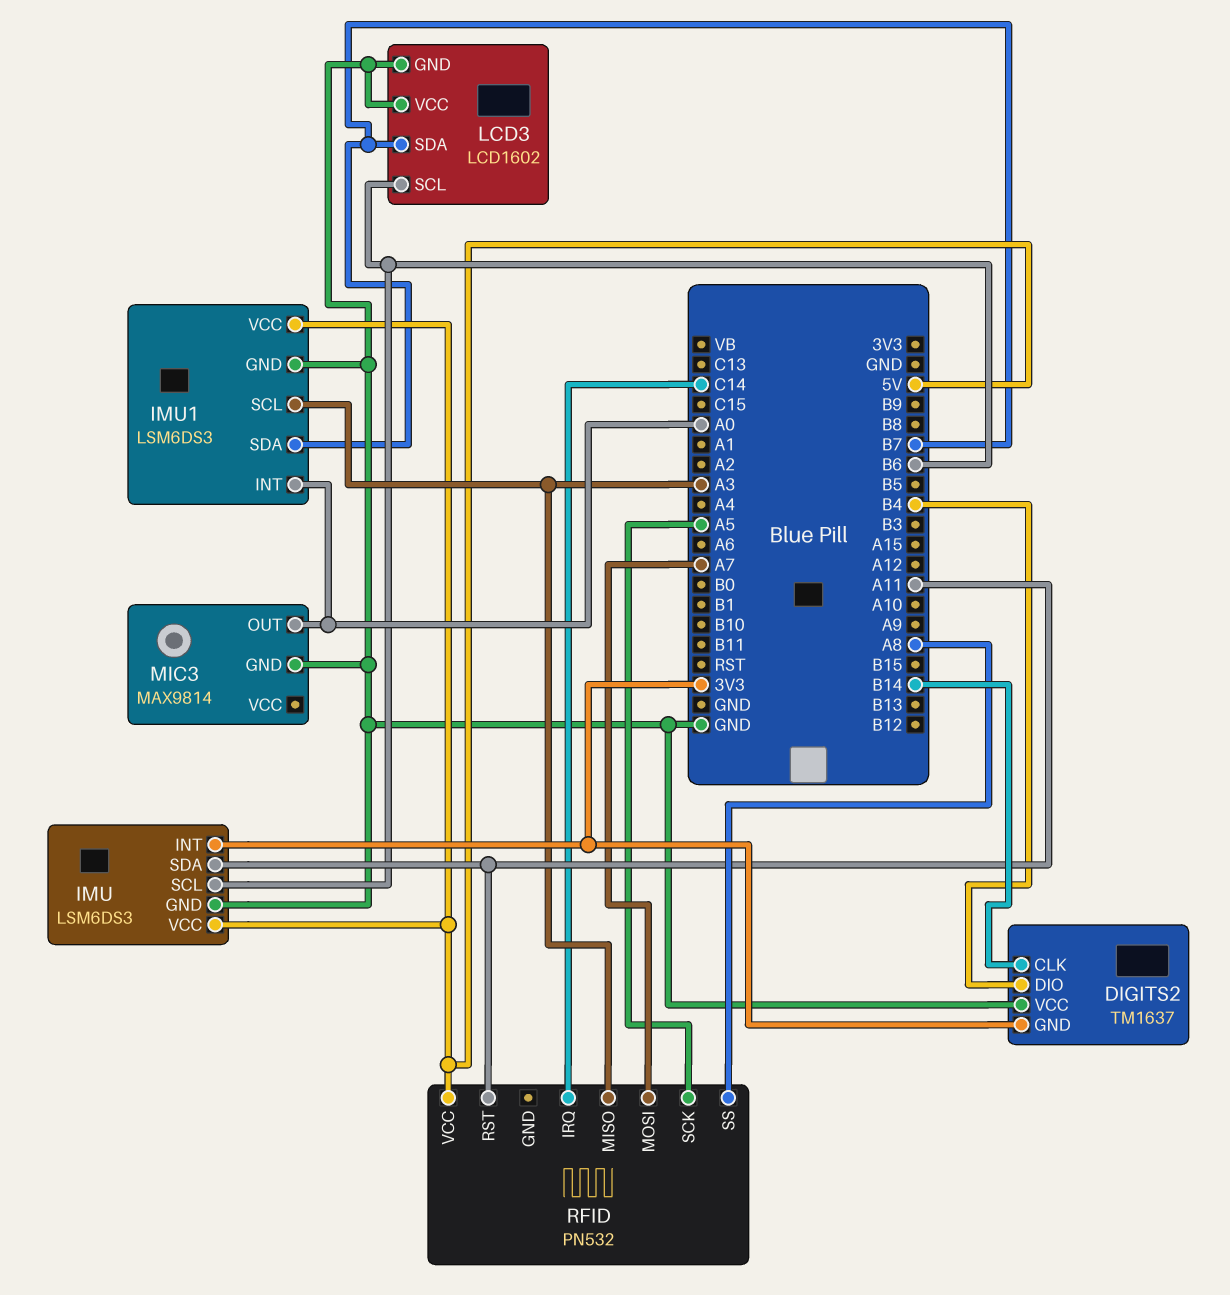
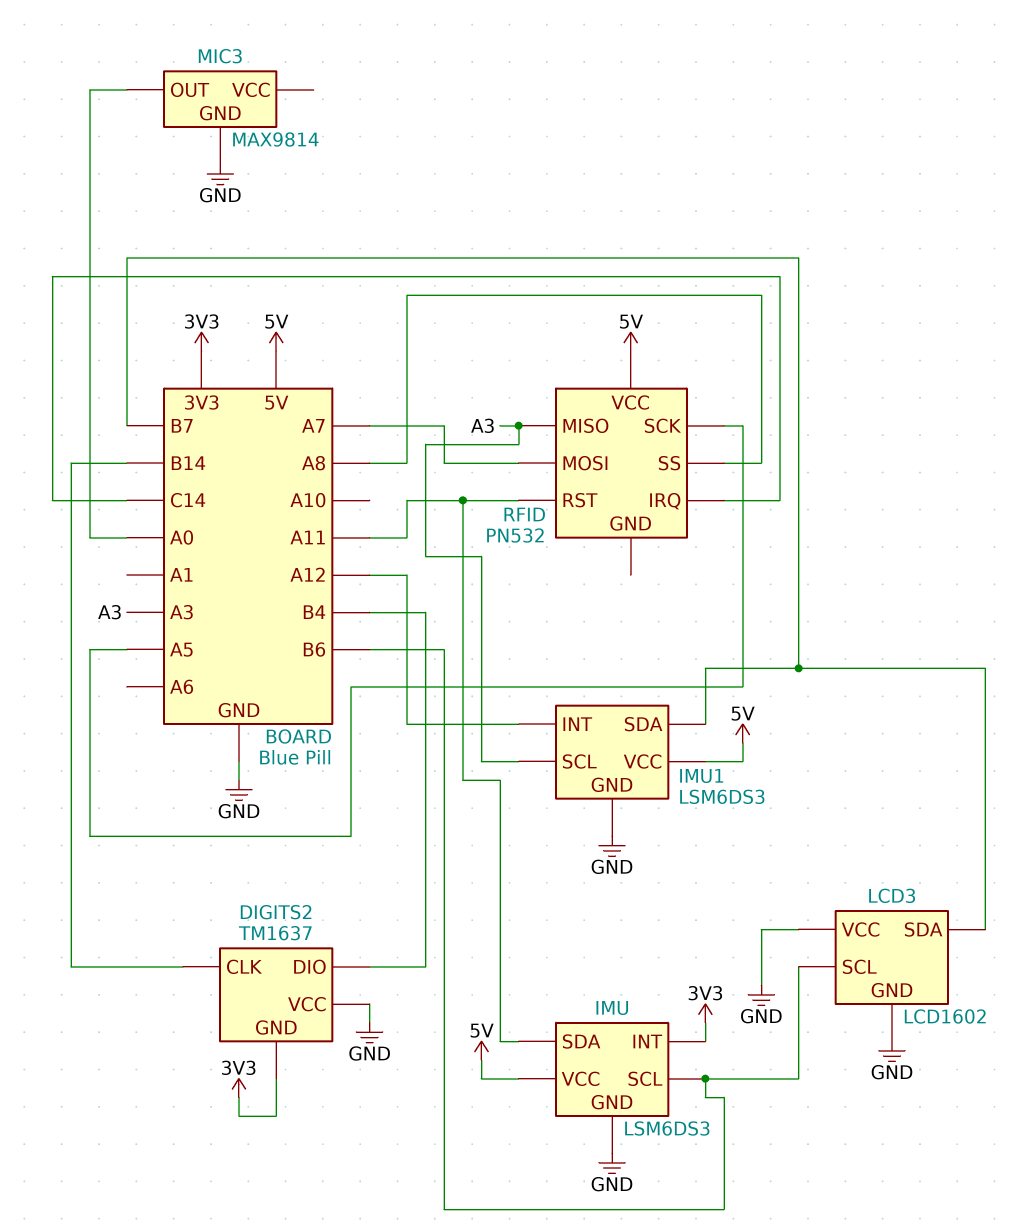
IMU1 pin INT: A0 -> A12

